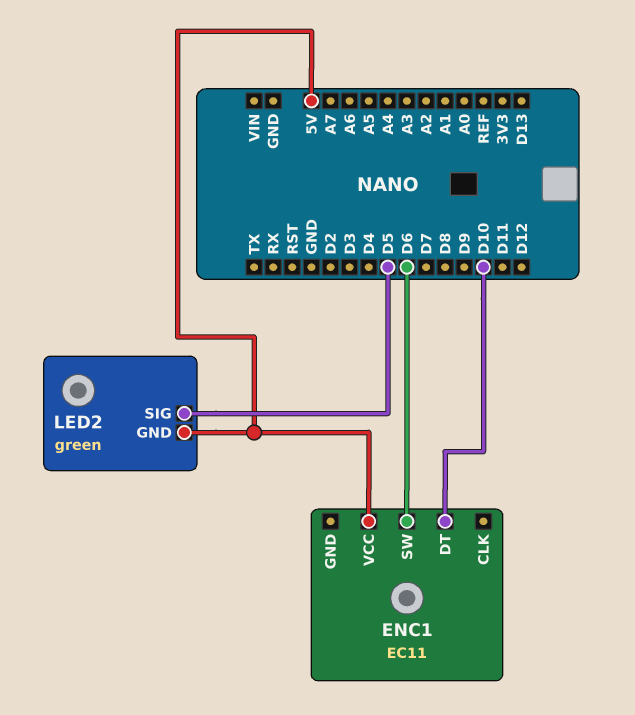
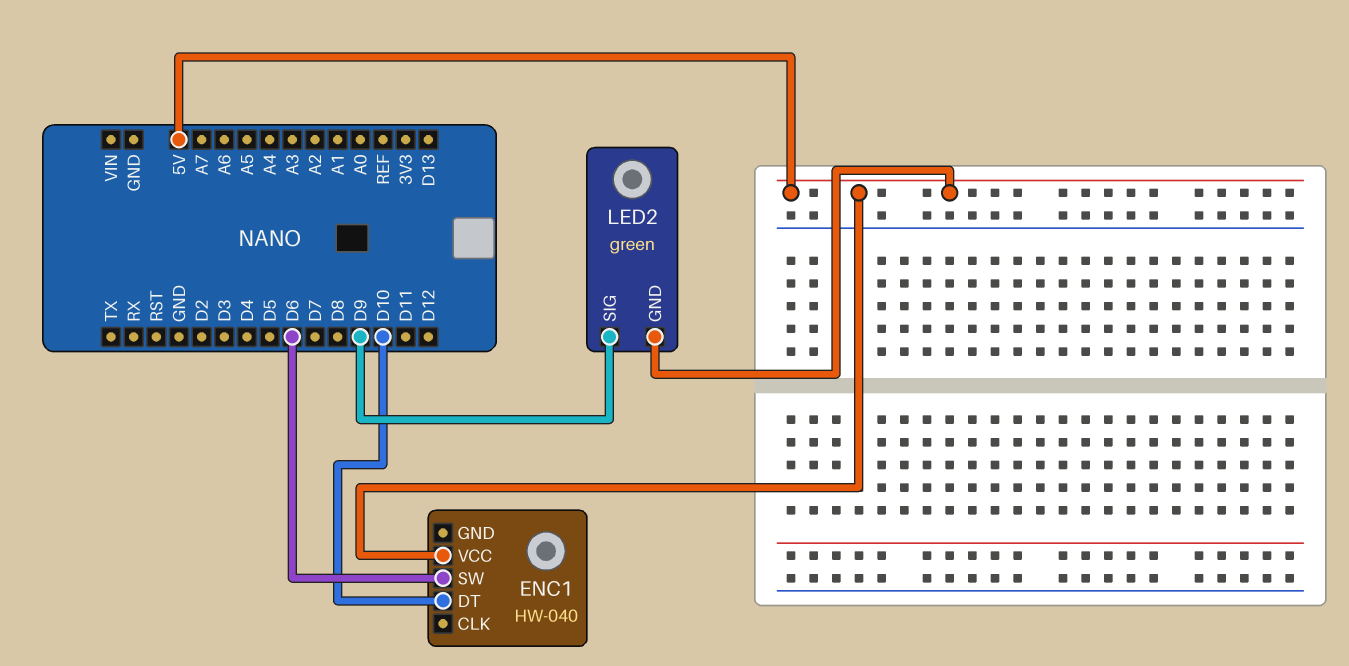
ENC1: EC11 -> HW-040
LED2 pin SIG: D5 -> D9

